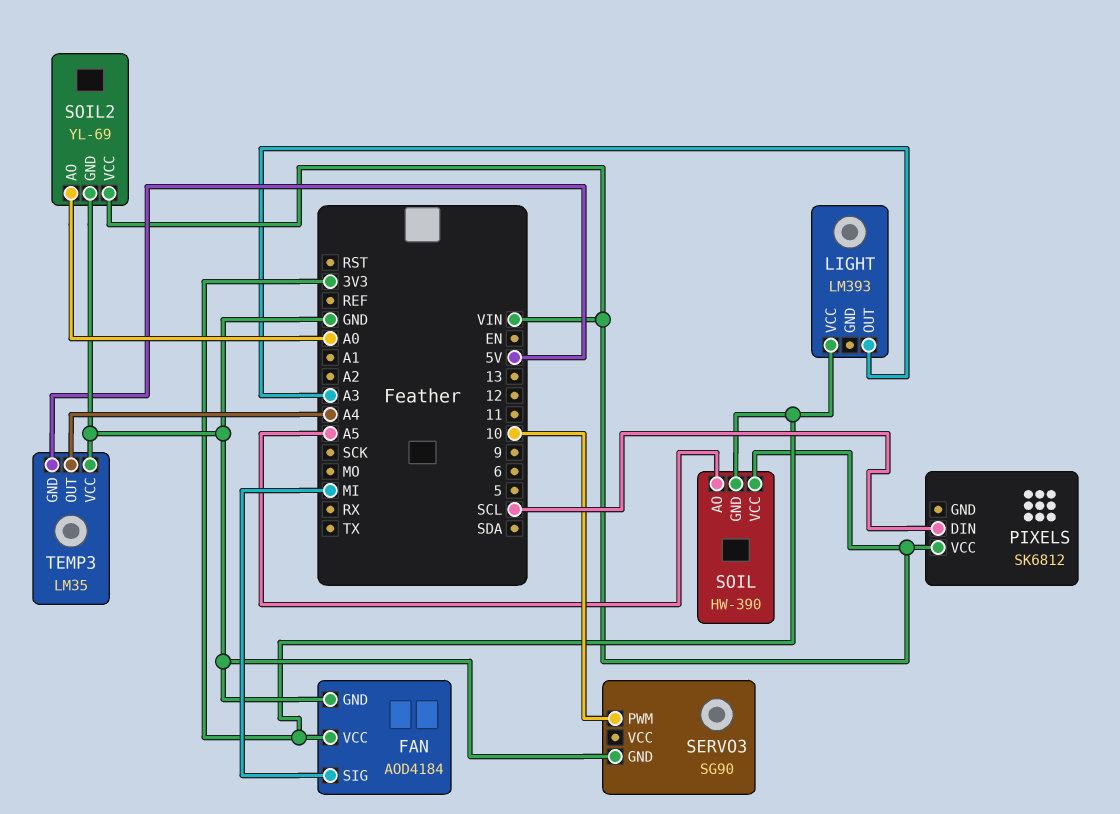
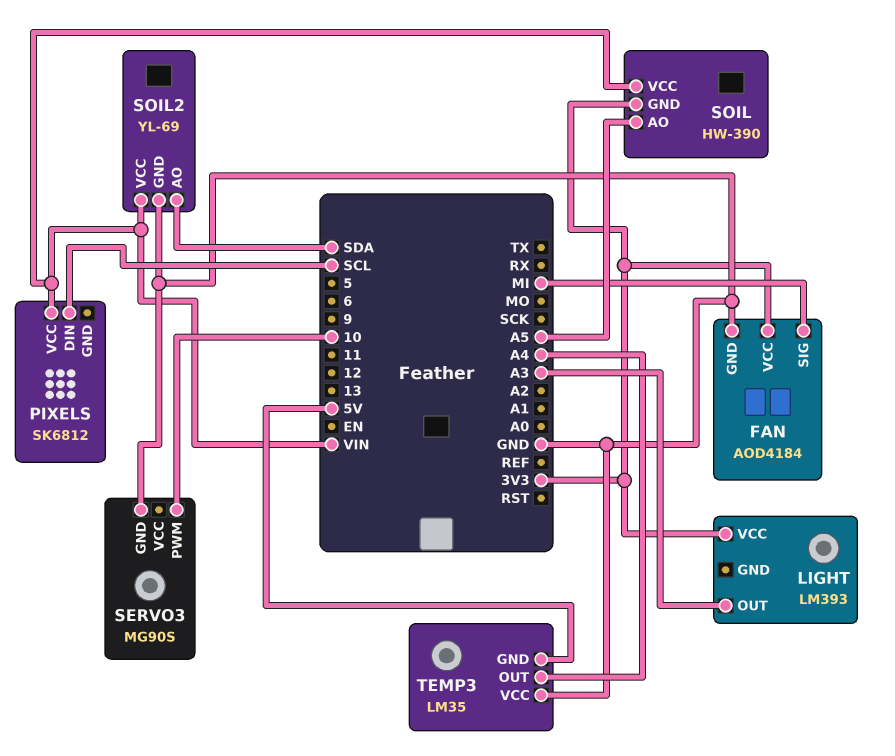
SERVO3: SG90 -> MG90S
SOIL2 pin AO: A0 -> SDA

